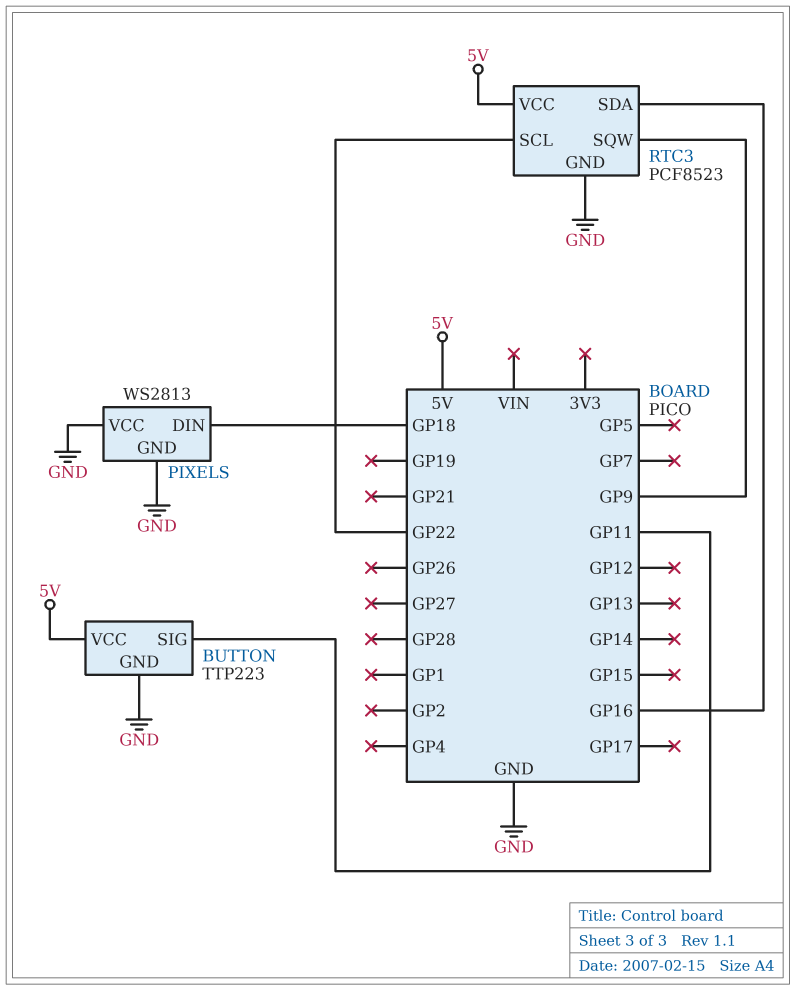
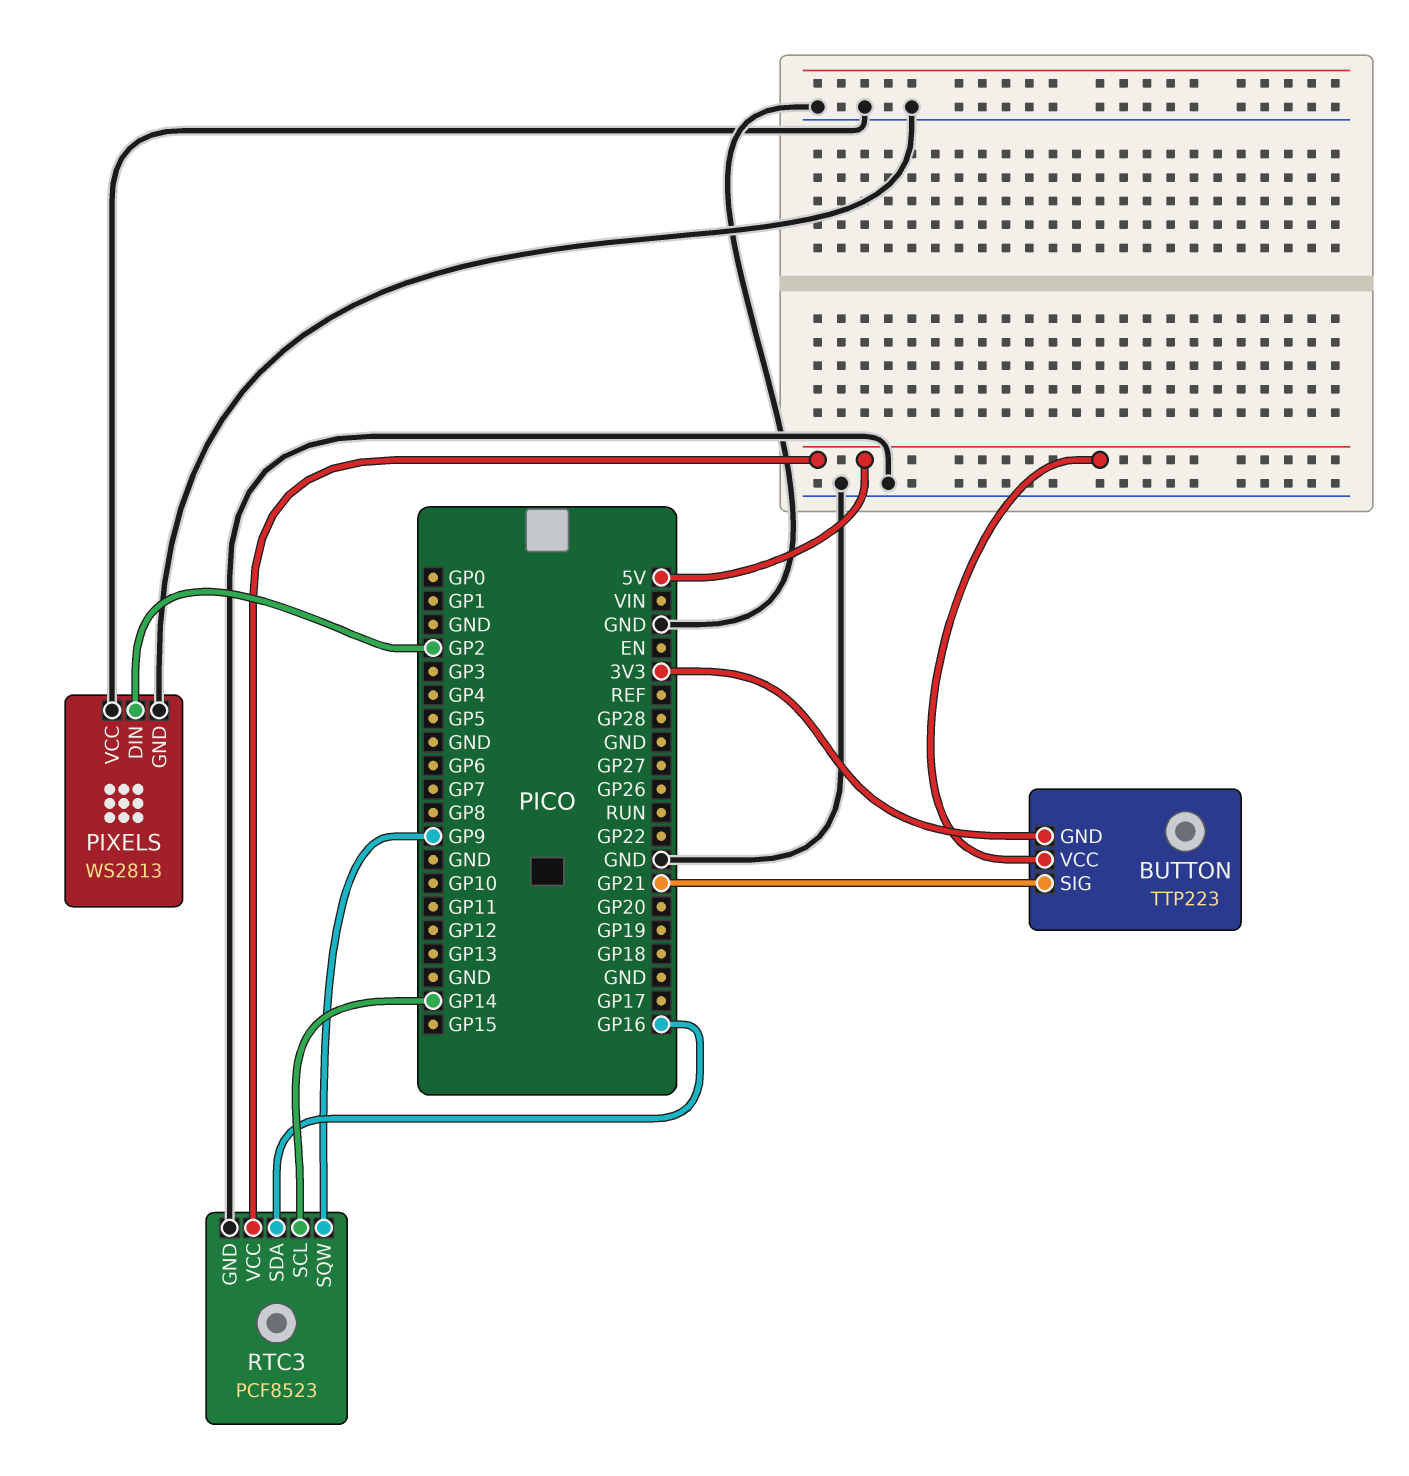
BUTTON pin GND: GND -> 3V3
BUTTON pin SIG: GP11 -> GP21
PIXELS pin DIN: GP18 -> GP2
RTC3 pin SCL: GP22 -> GP14

